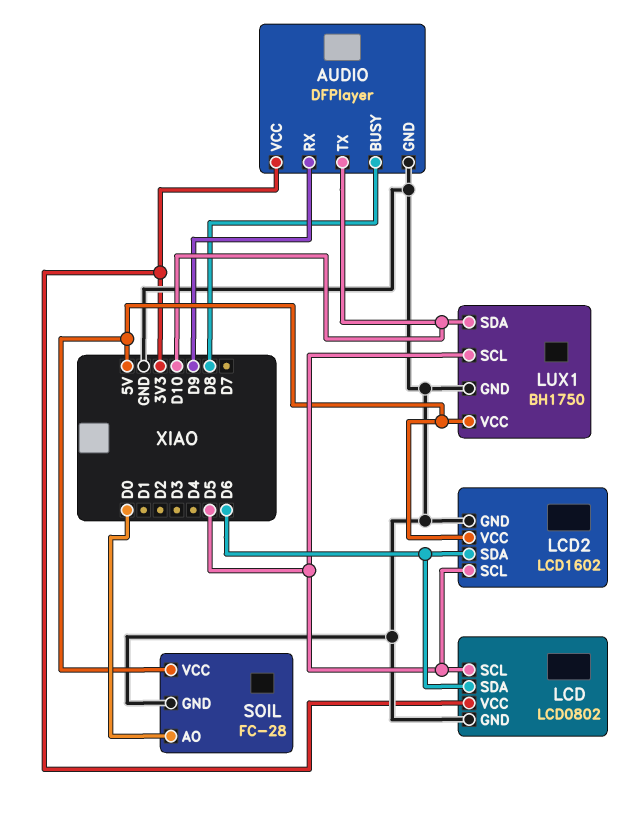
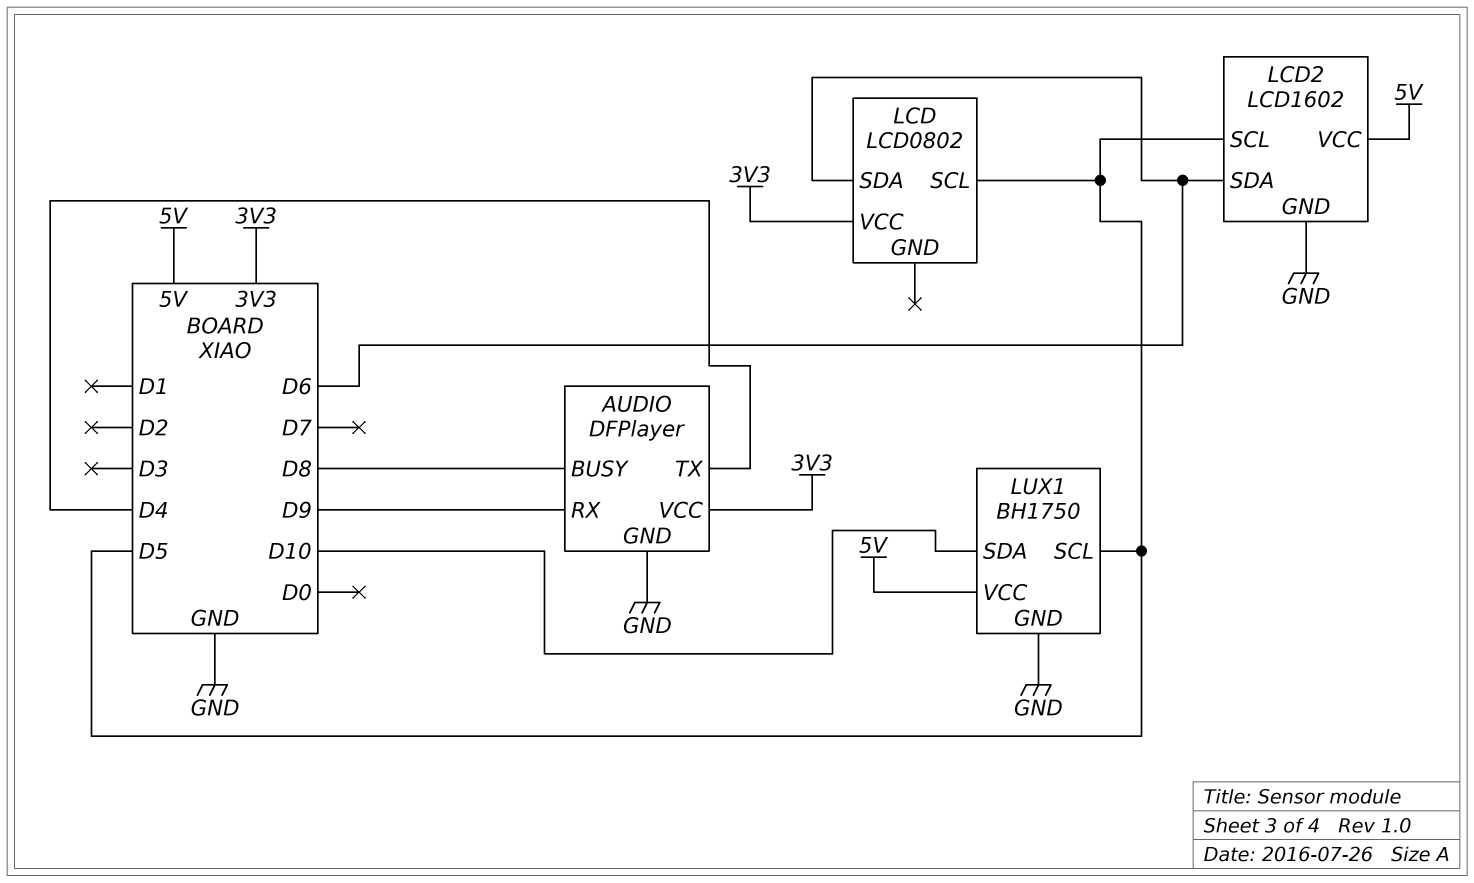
AUDIO pin TX: D10 -> D4
LCD pin GND: GND -> none
SOIL: FC-28 -> none
SOIL pin AO: D0 -> none
SOIL pin GND: GND -> none
SOIL pin VCC: 5V -> none

